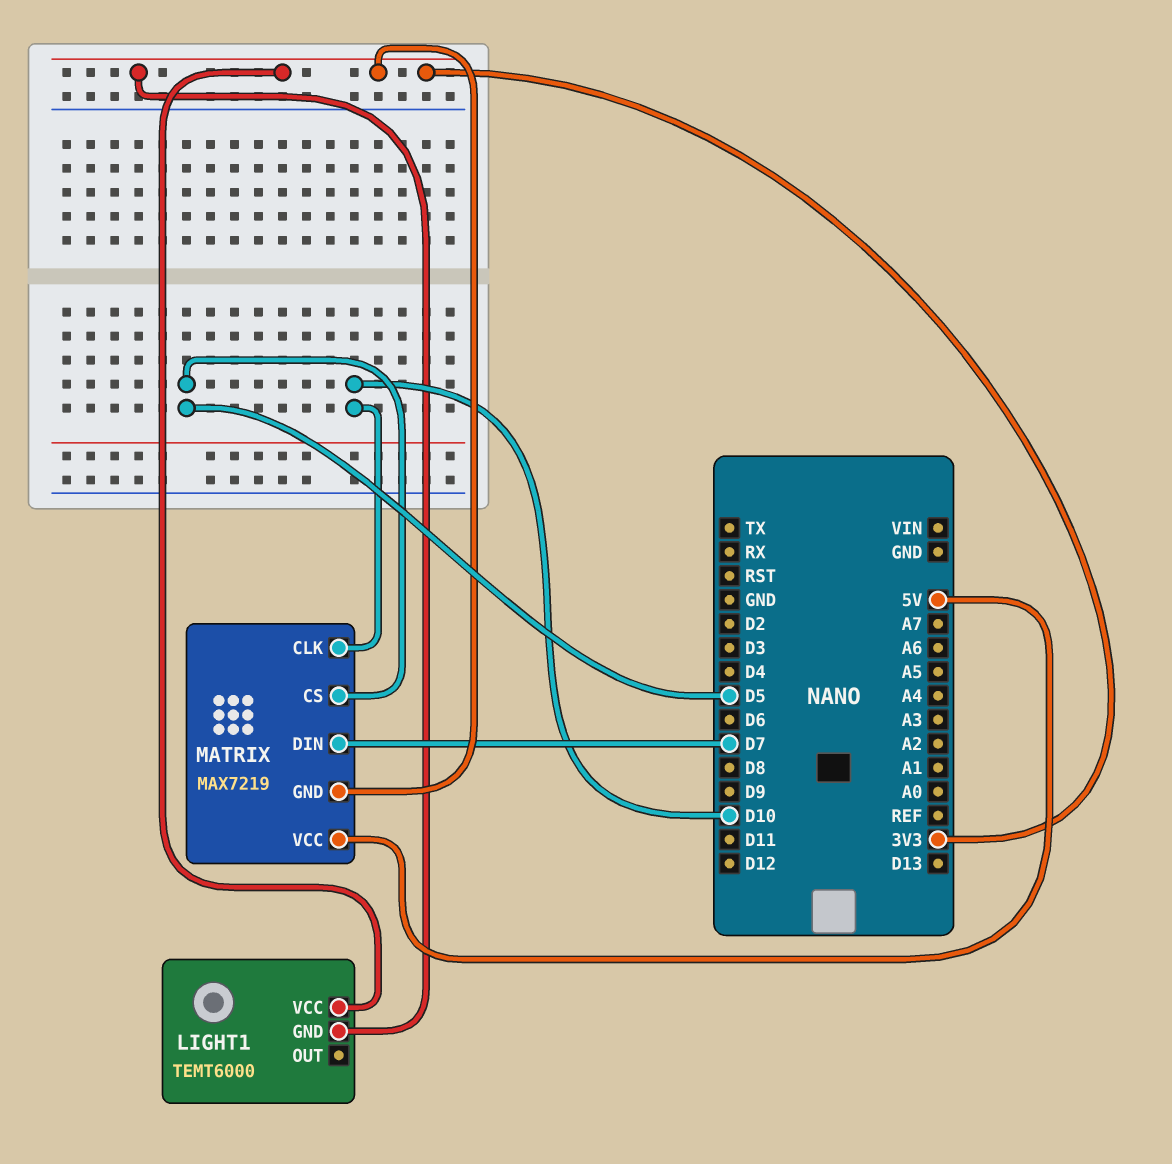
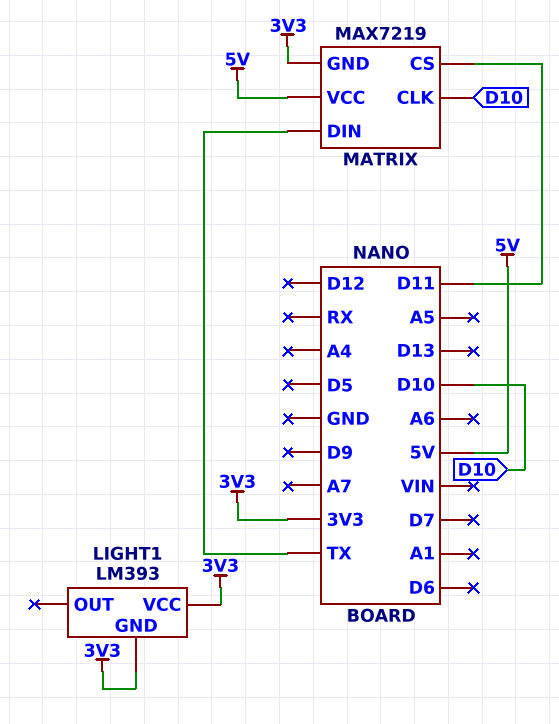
LIGHT1: TEMT6000 -> LM393
MATRIX pin CS: D5 -> D11
MATRIX pin DIN: D7 -> TX

